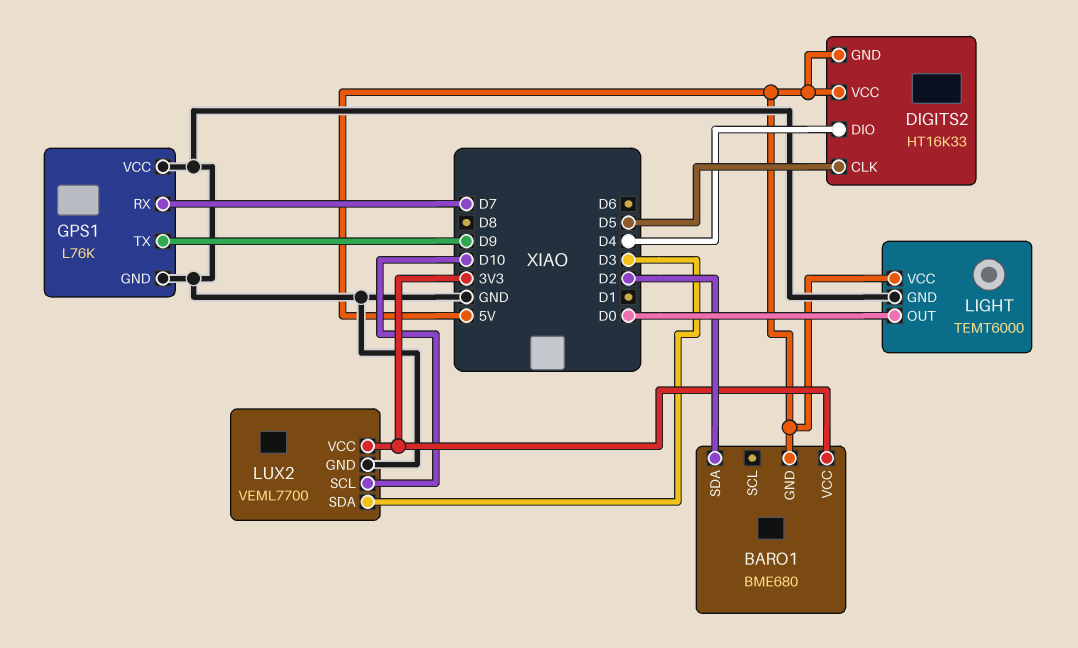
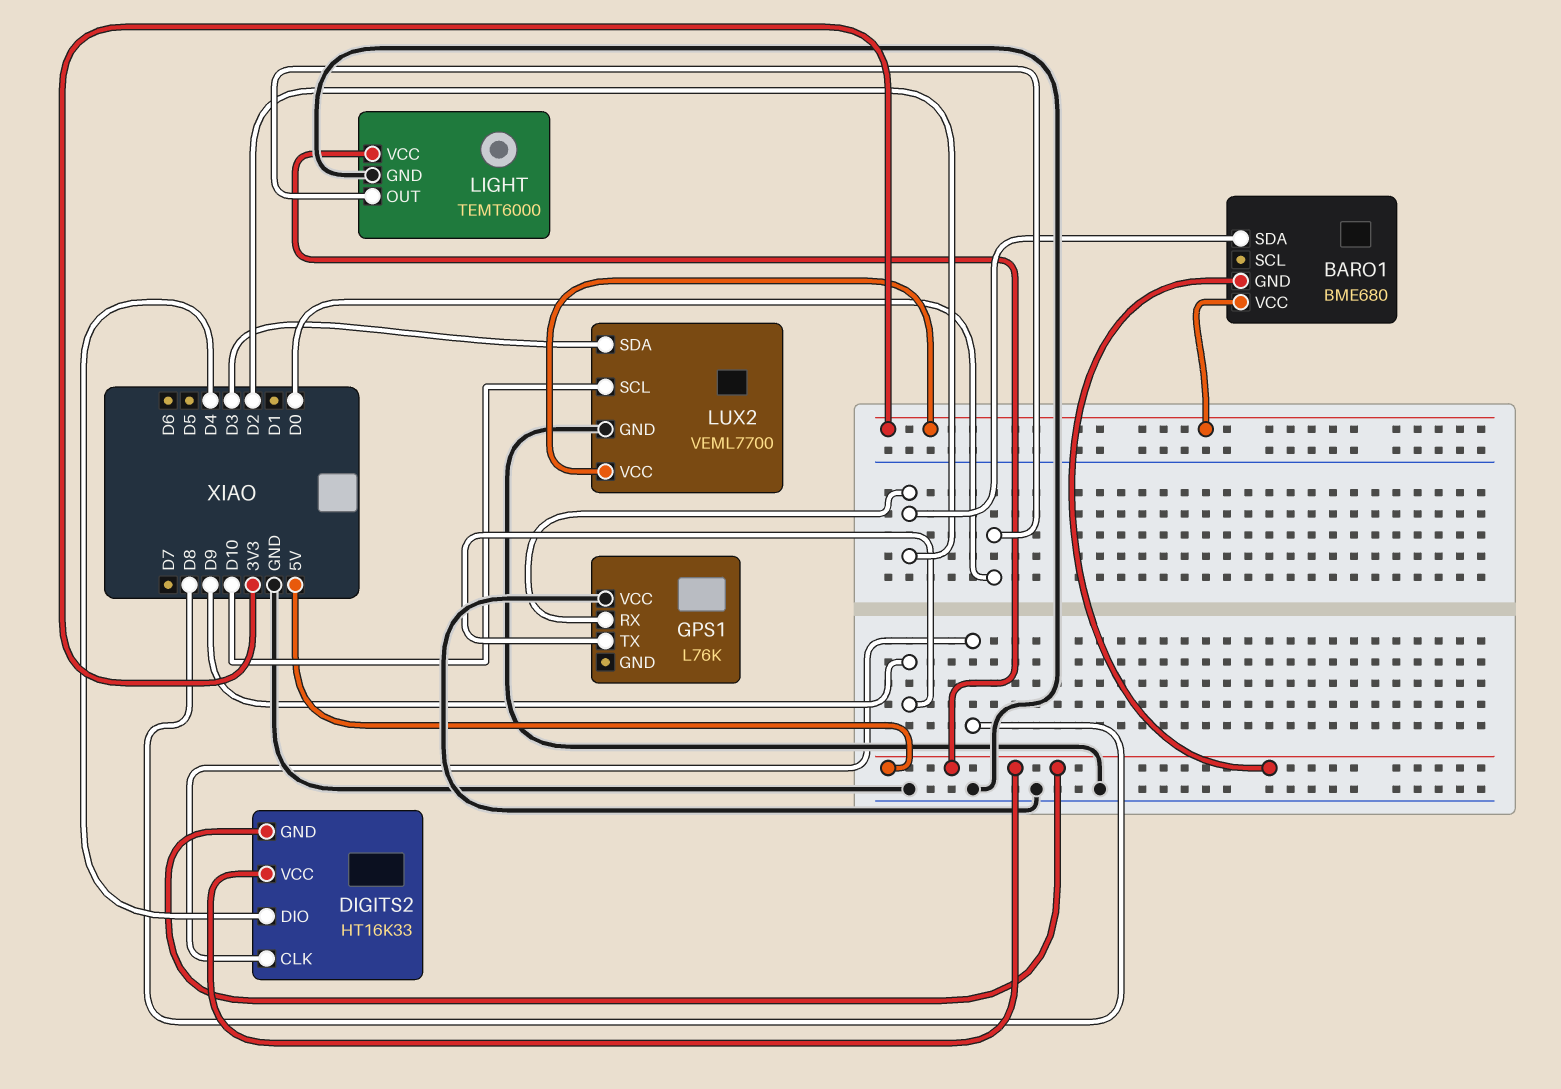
DIGITS2 pin CLK: D5 -> D8
GPS1 pin GND: GND -> none
GPS1 pin RX: D7 -> D2

